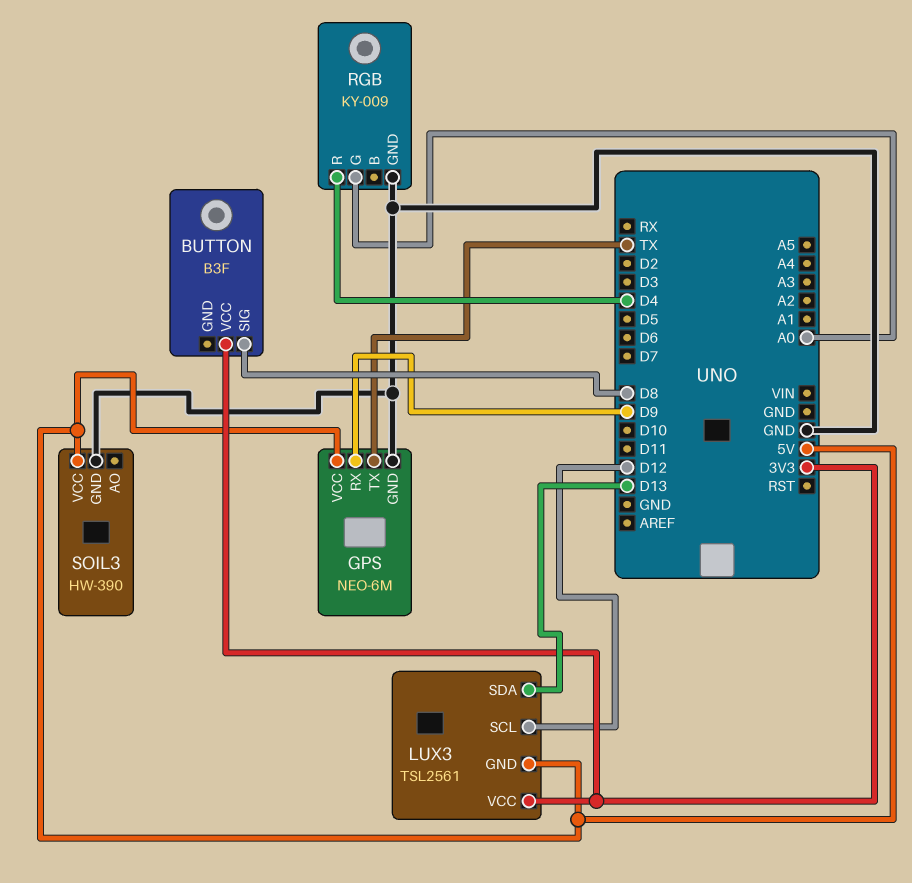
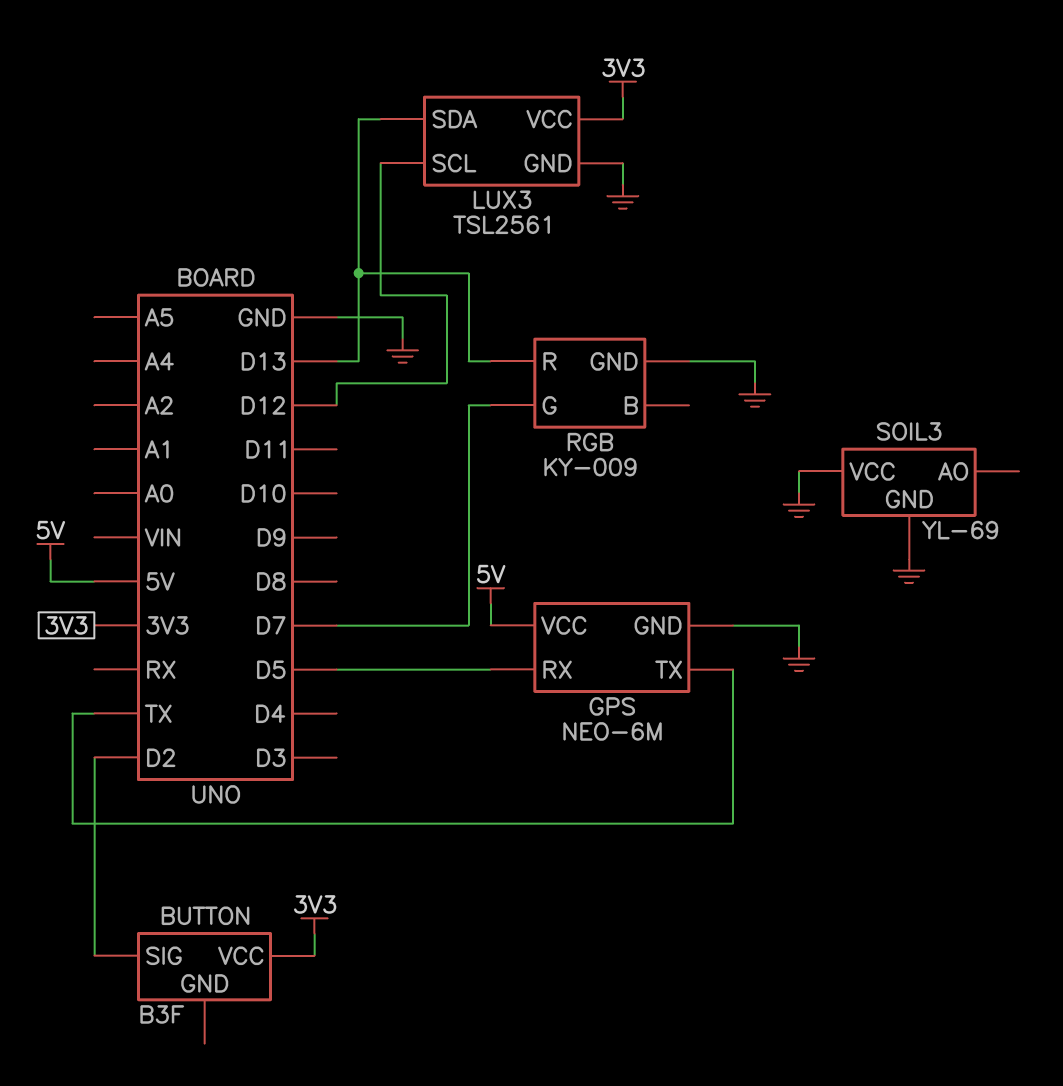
BUTTON pin SIG: D8 -> D2
GPS pin RX: D9 -> D5
LUX3 pin GND: 5V -> GND
RGB pin G: A0 -> D7
RGB pin R: D4 -> D13
SOIL3: HW-390 -> YL-69
SOIL3 pin VCC: 5V -> GND

